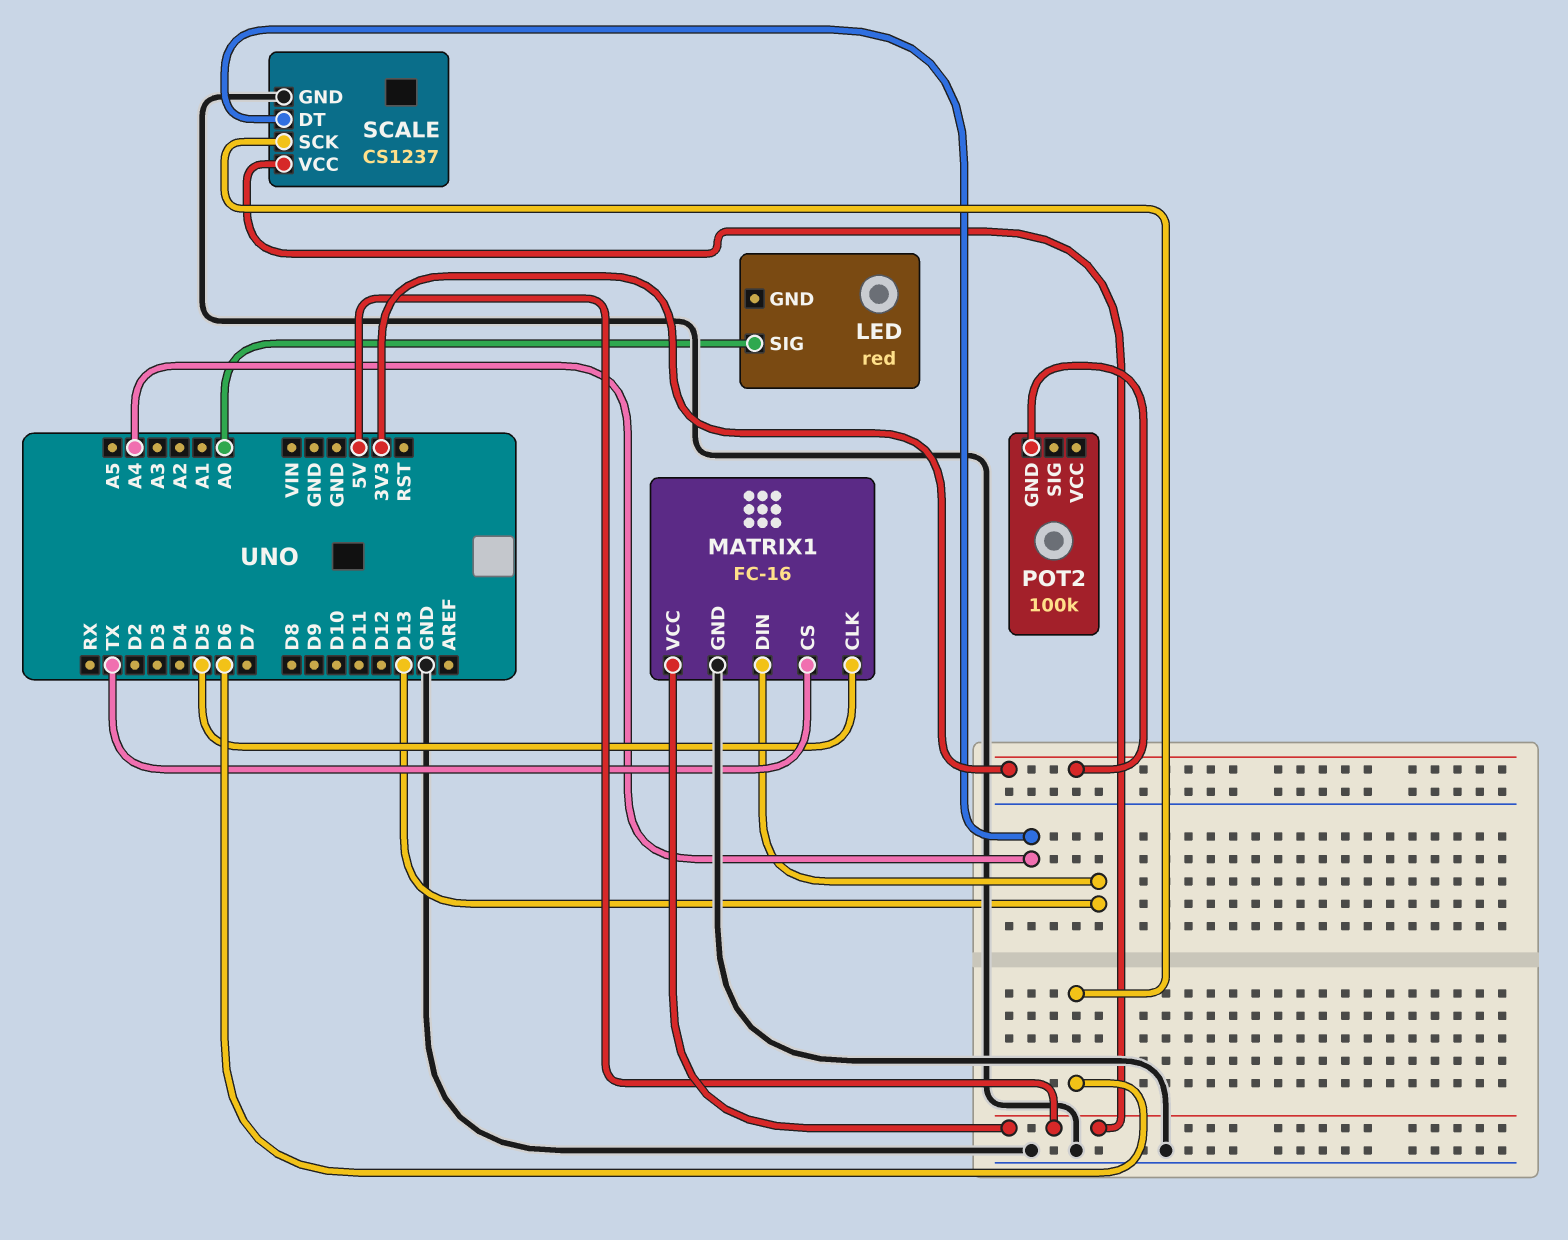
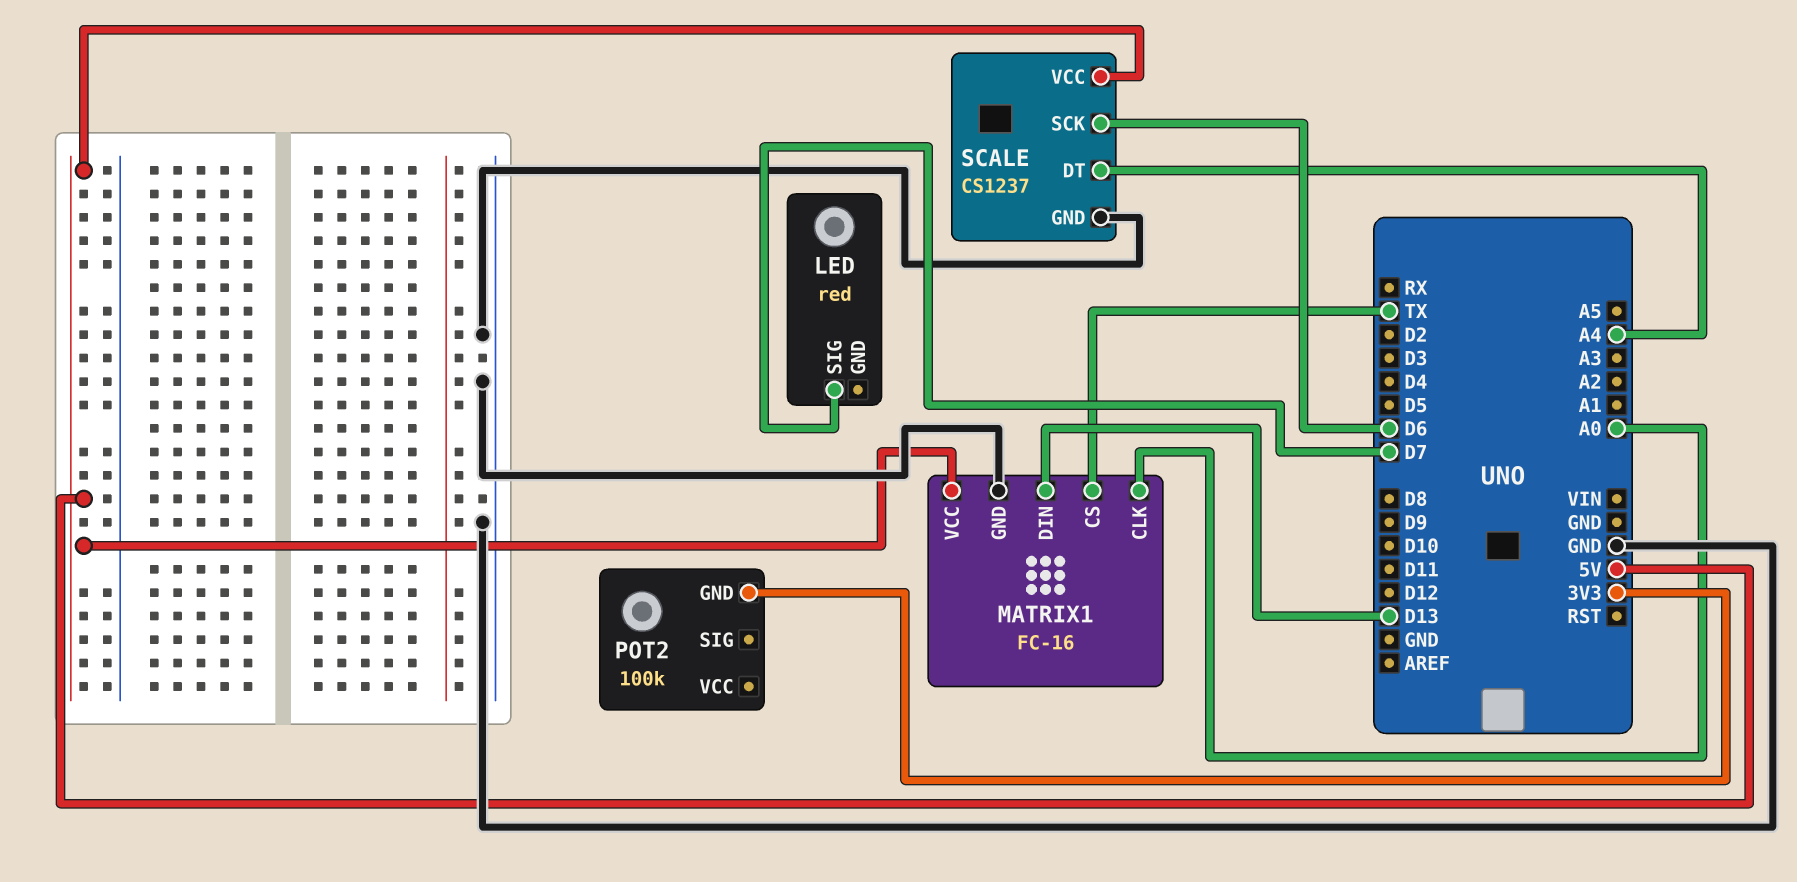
LED pin SIG: A0 -> D7
MATRIX1 pin CLK: D5 -> A0

